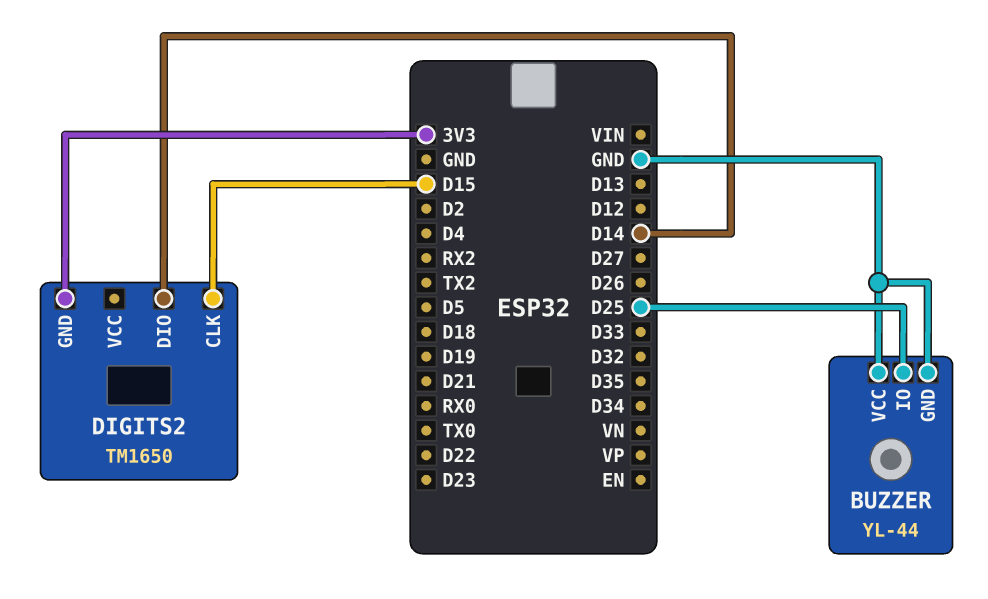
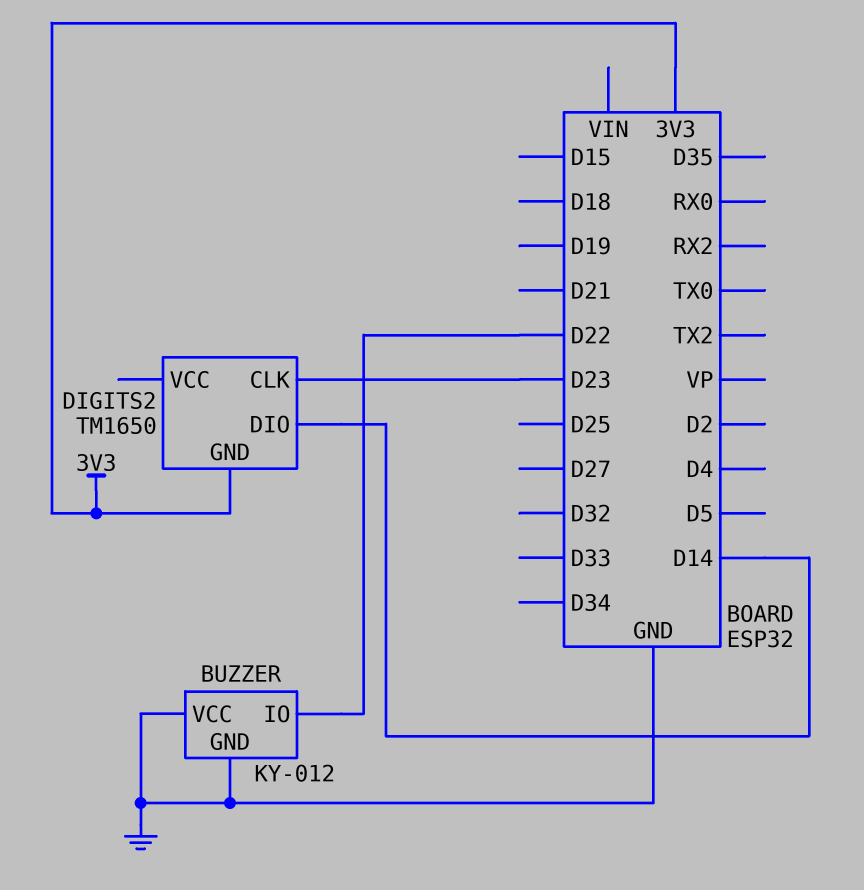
BUZZER: YL-44 -> KY-012
BUZZER pin IO: D25 -> D22
DIGITS2 pin CLK: D15 -> D23

